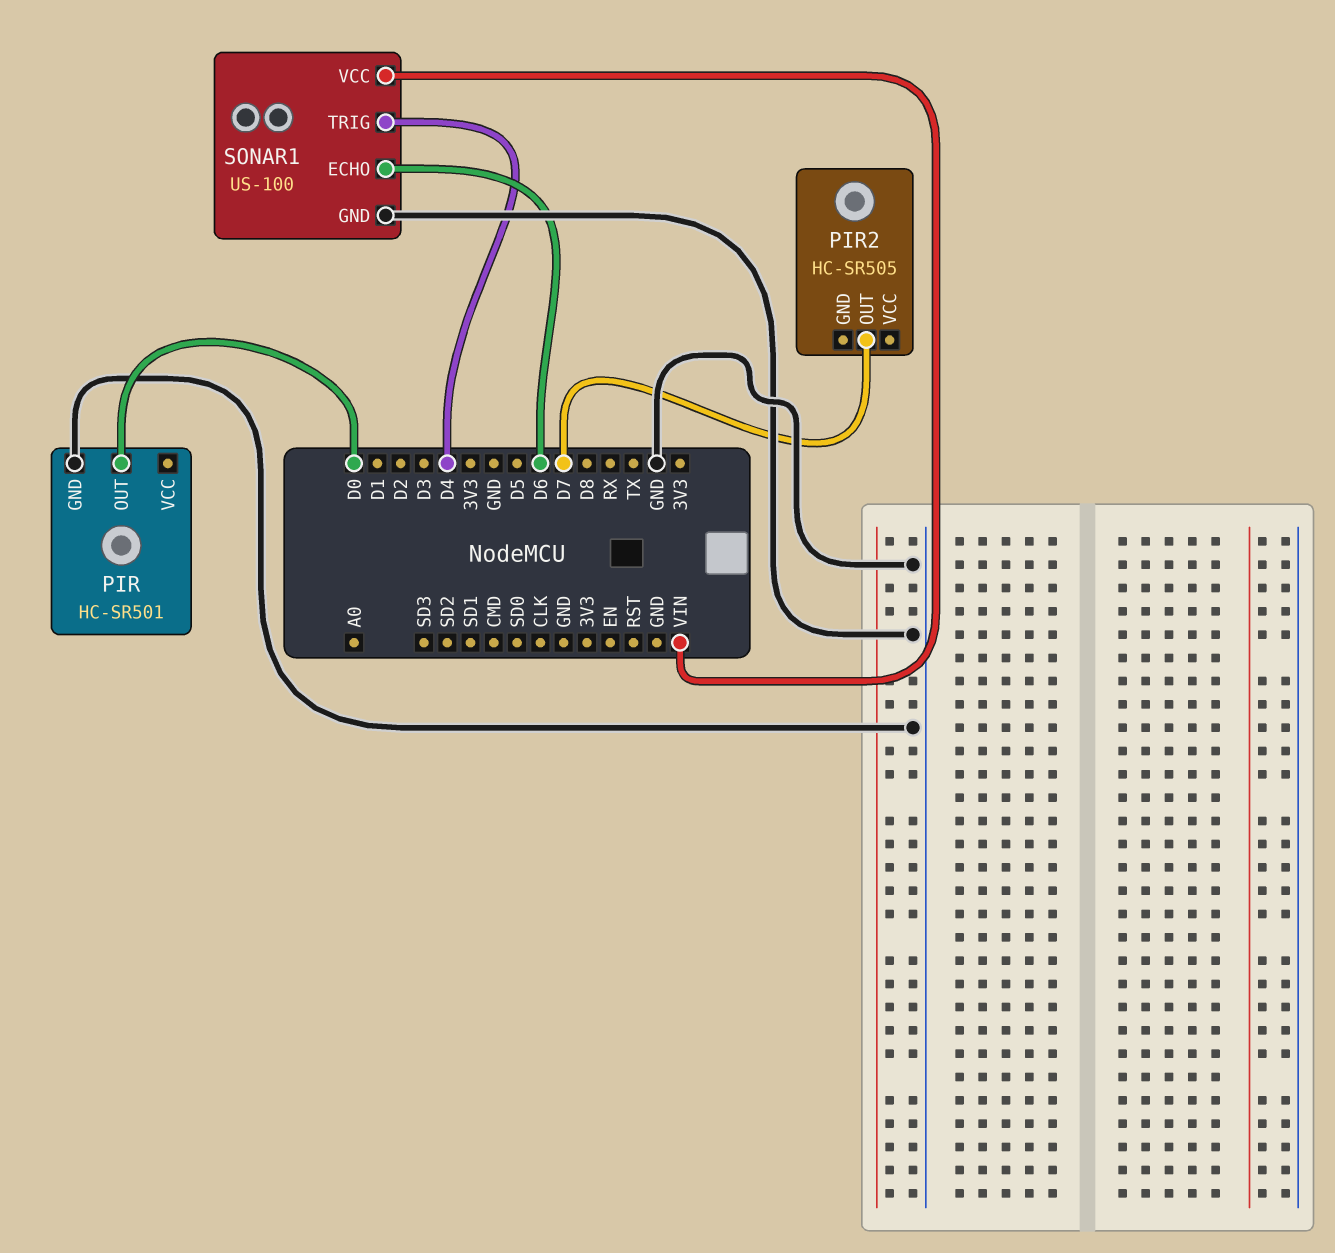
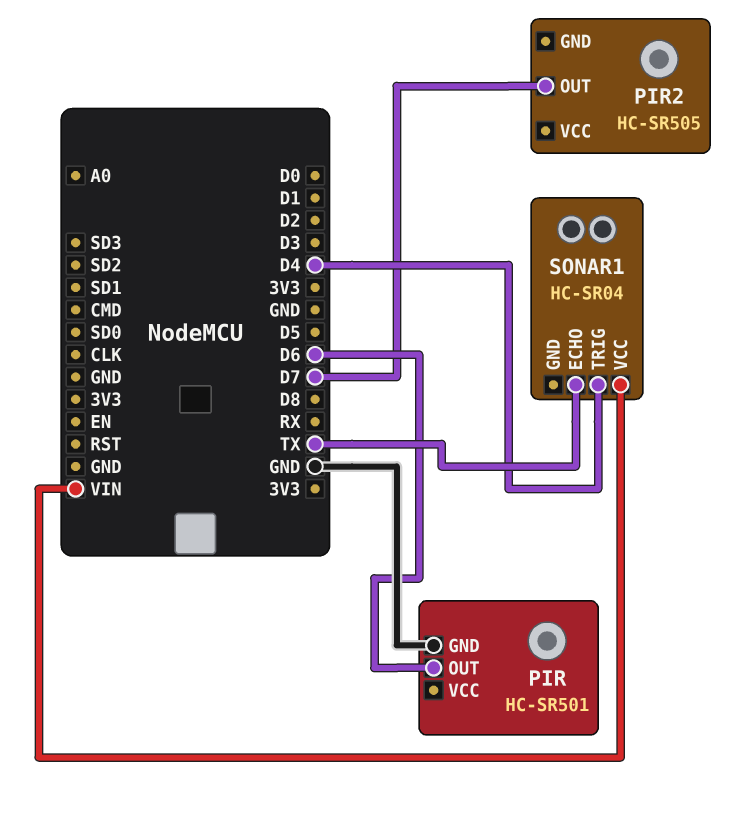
PIR pin OUT: D0 -> D6
SONAR1: US-100 -> HC-SR04
SONAR1 pin ECHO: D6 -> TX
SONAR1 pin GND: GND -> none

